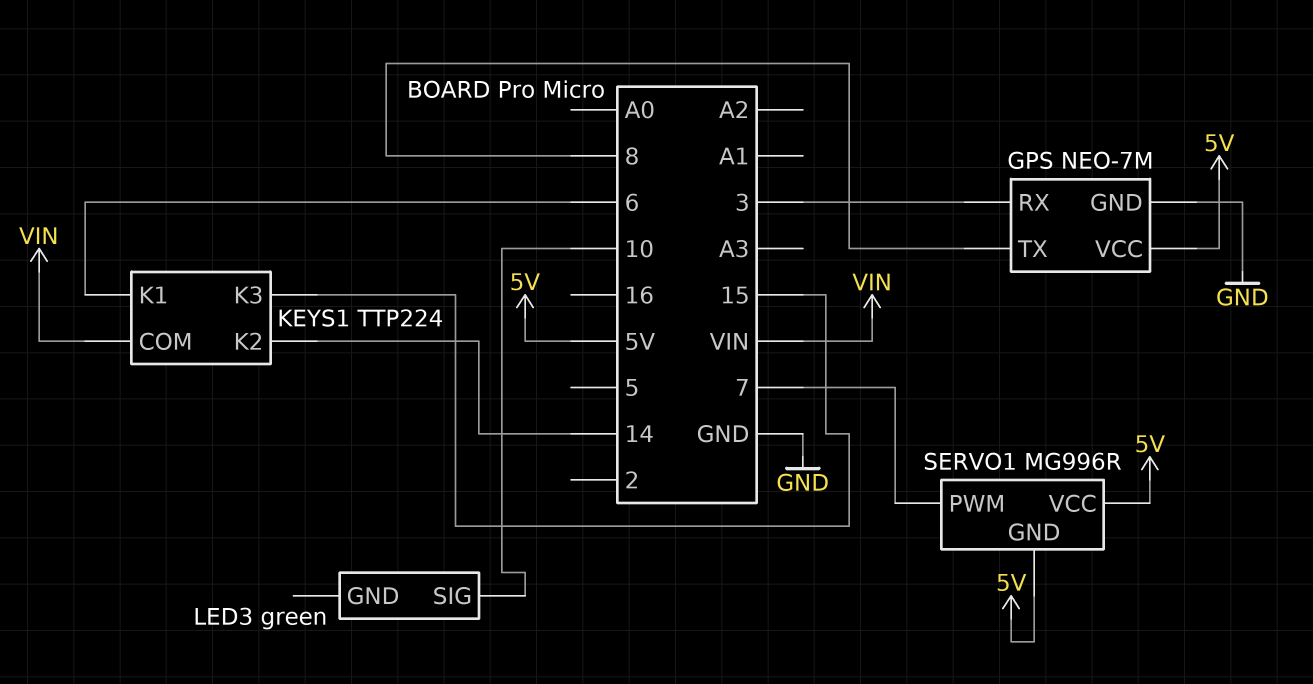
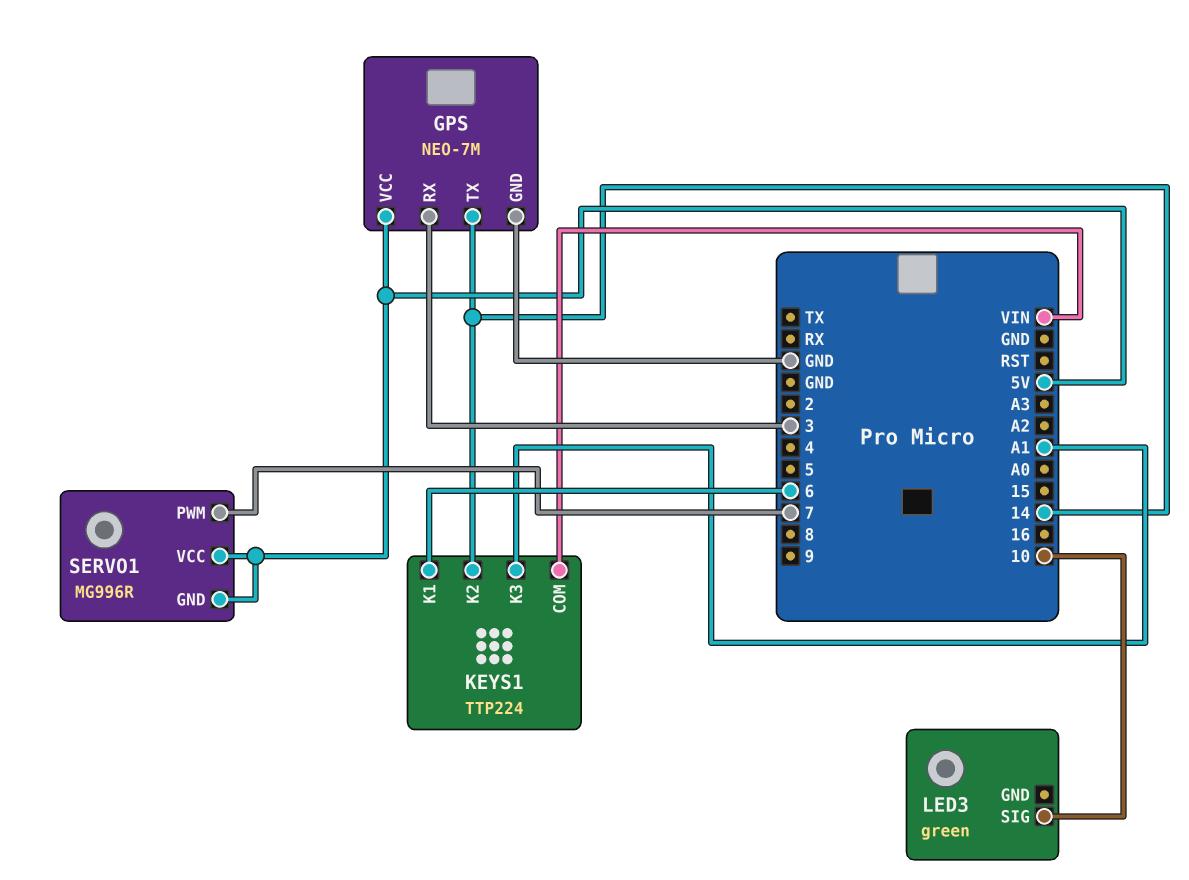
GPS pin TX: 8 -> 14
KEYS1 pin K3: 15 -> A1

